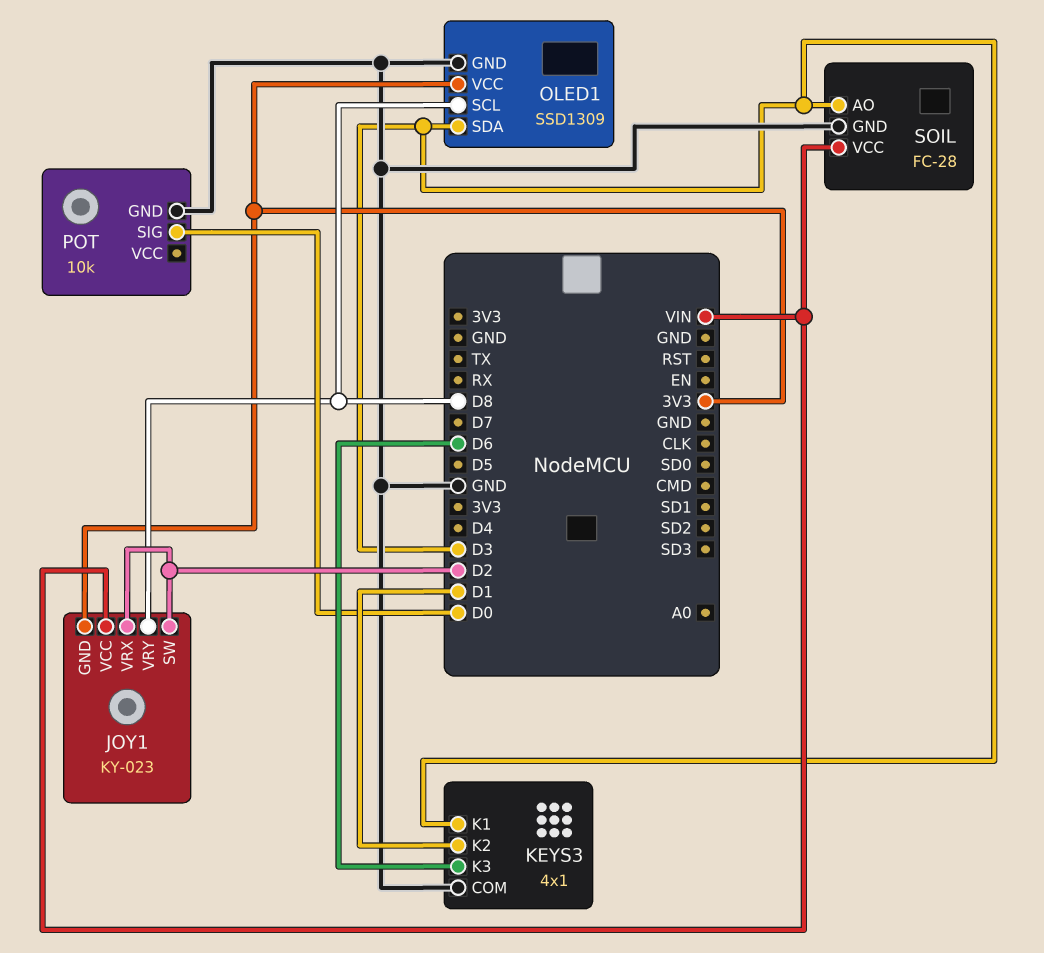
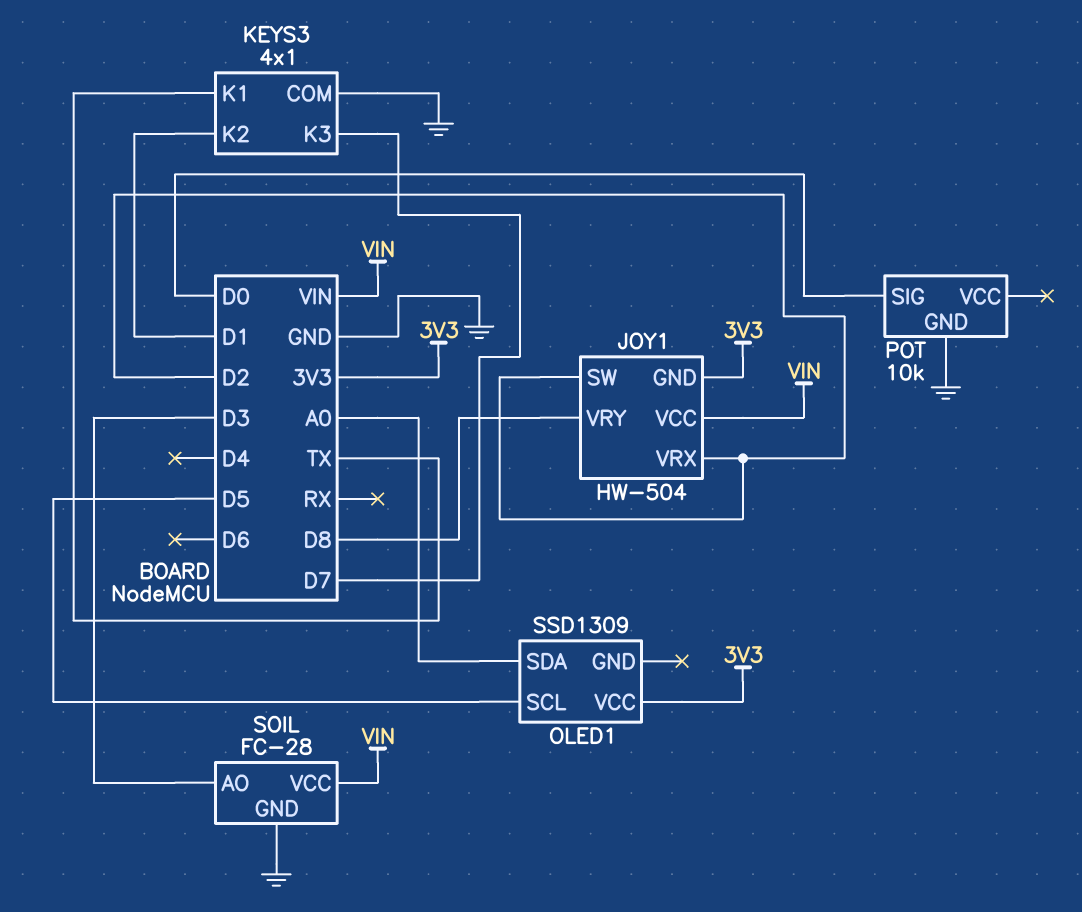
JOY1: KY-023 -> HW-504
KEYS3 pin K1: D3 -> TX
KEYS3 pin K3: D6 -> D7
OLED1 pin GND: GND -> none
OLED1 pin SCL: D8 -> D5
OLED1 pin SDA: D3 -> A0

